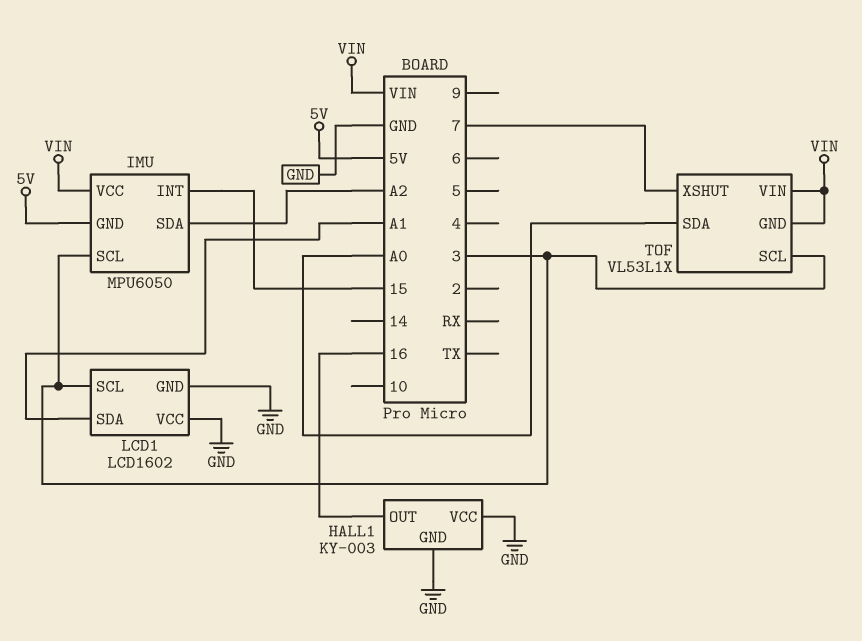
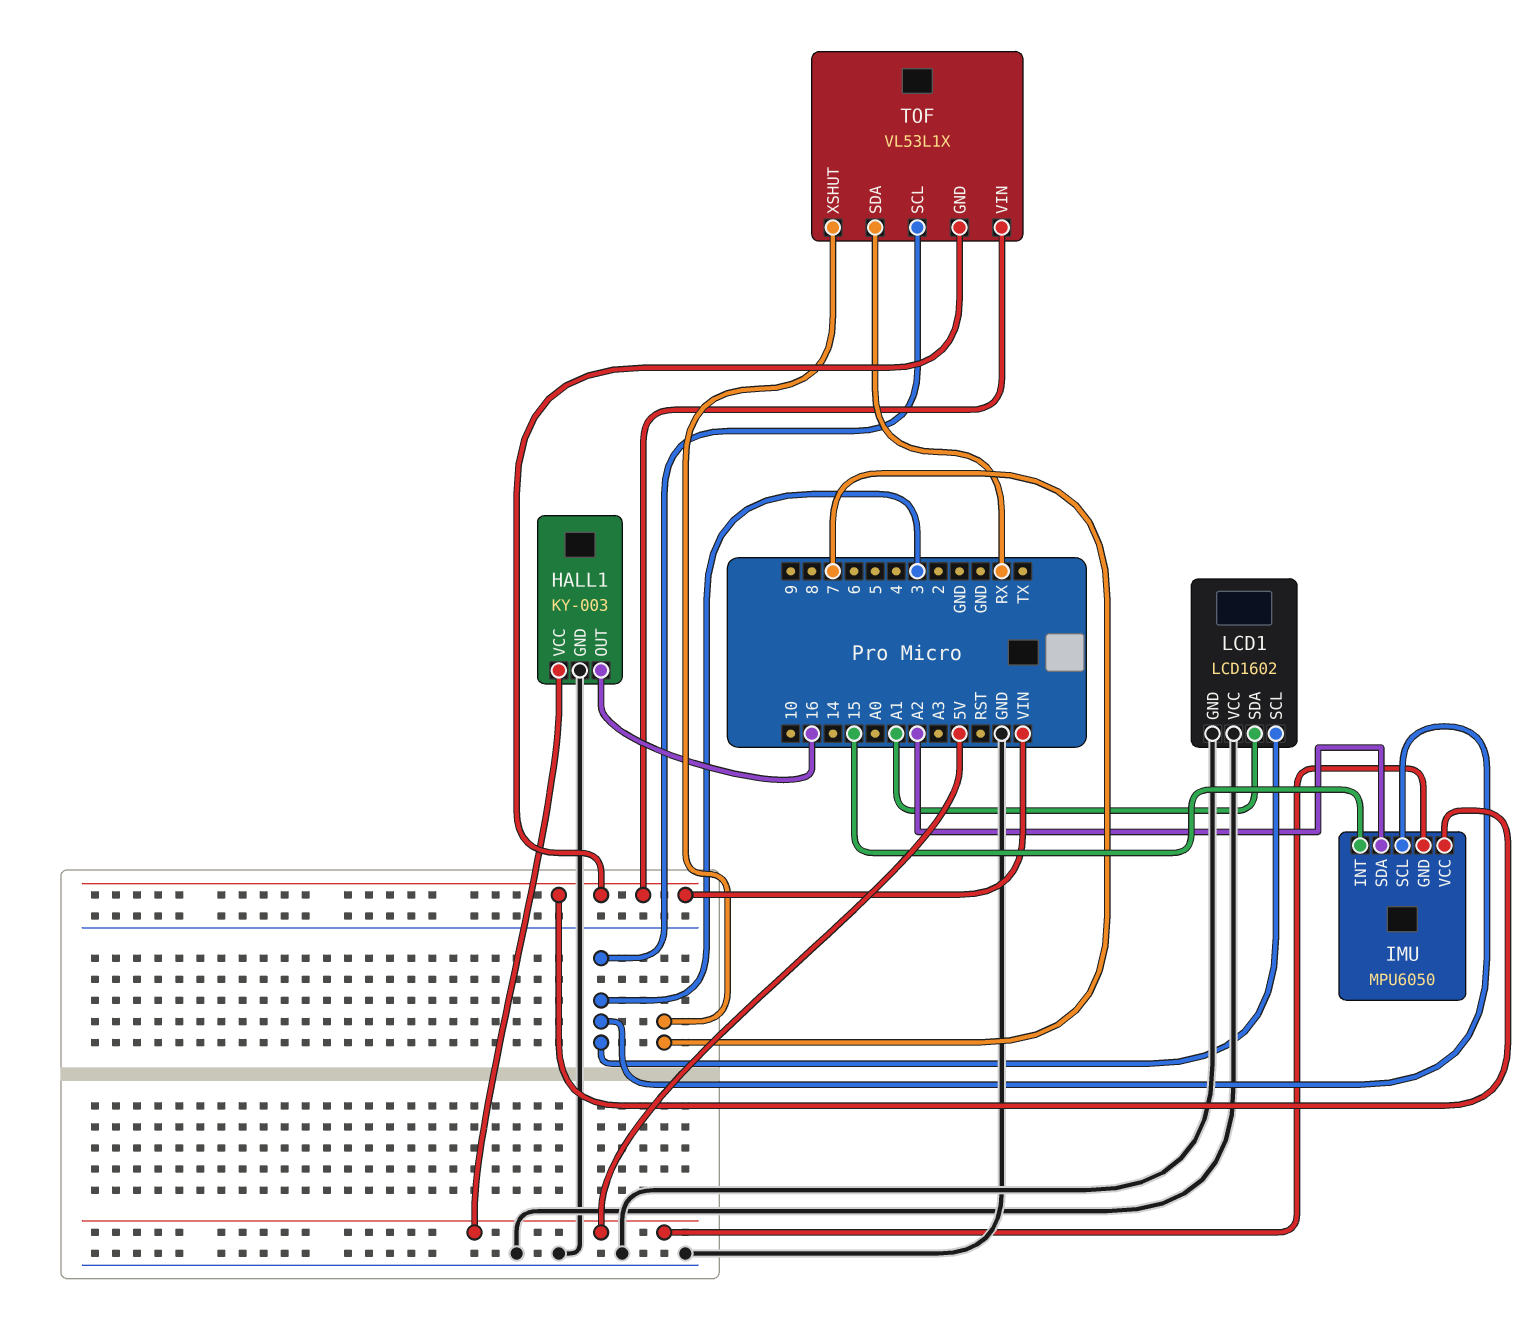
HALL1 pin VCC: GND -> 5V
TOF pin SDA: A0 -> RX

